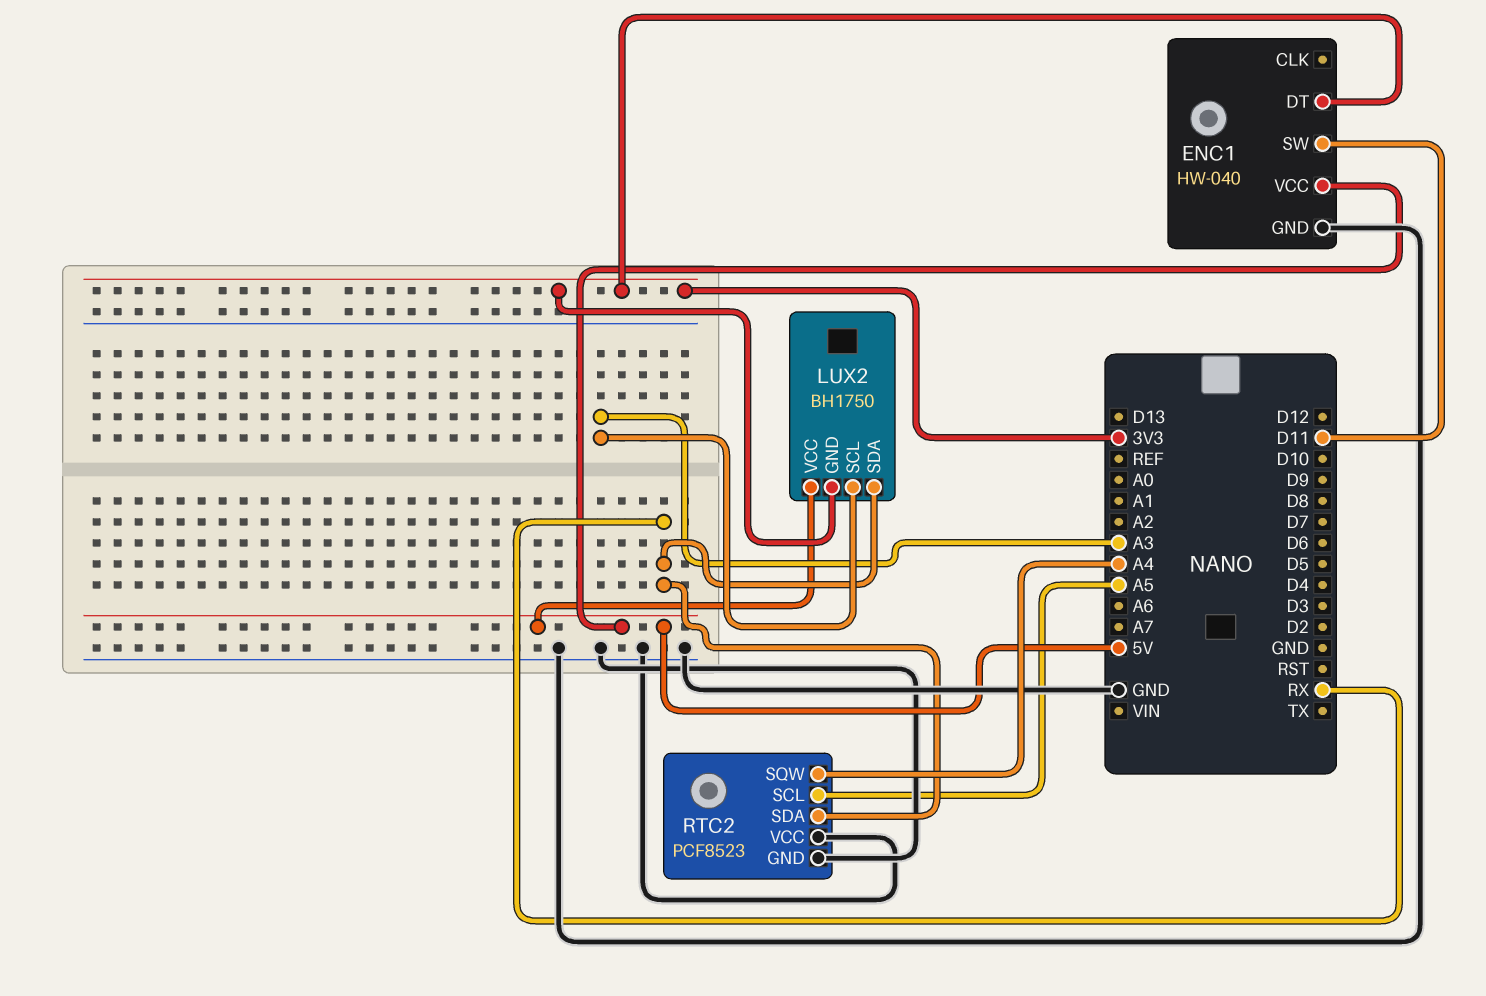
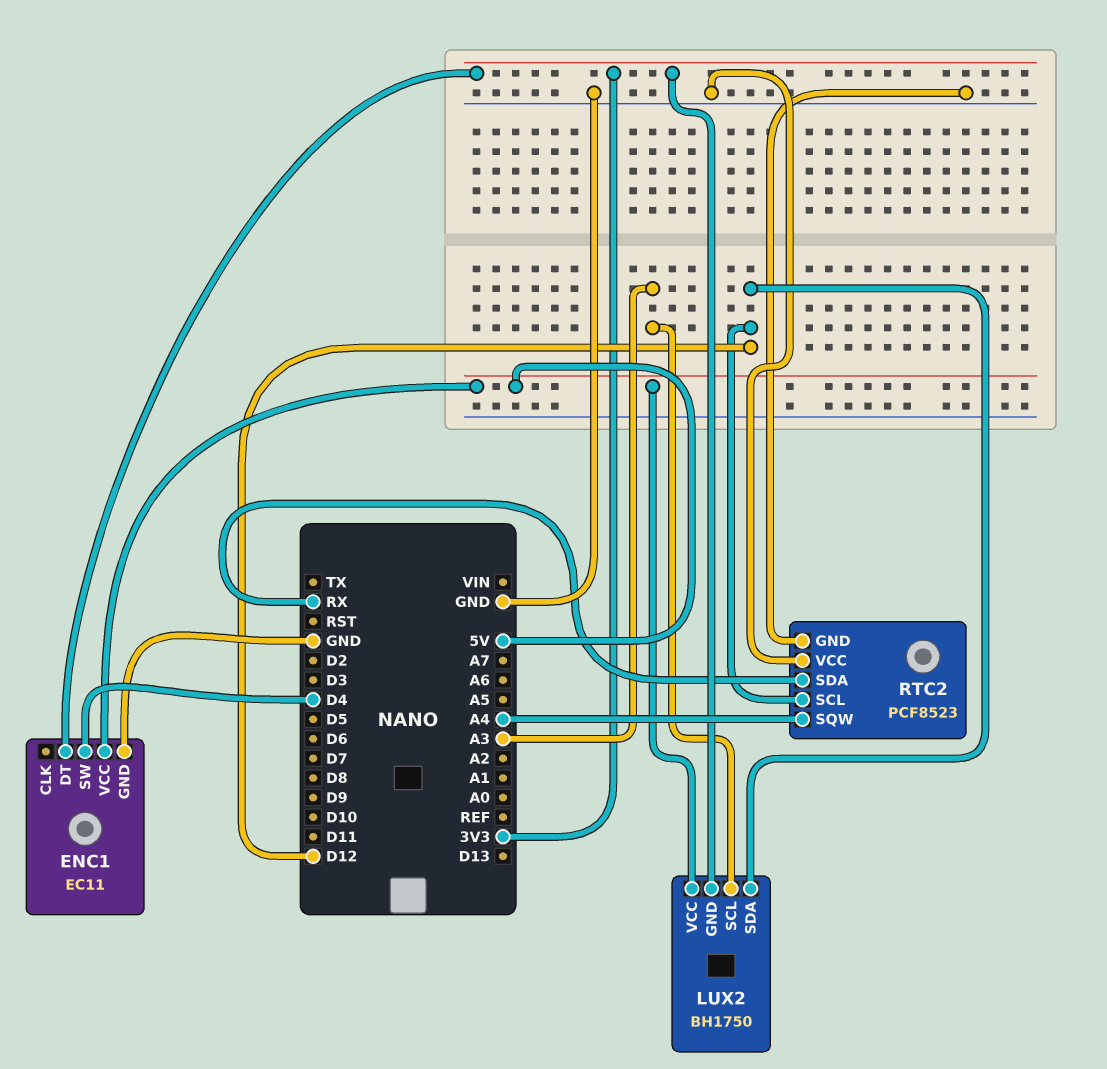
ENC1: HW-040 -> EC11
ENC1 pin SW: D11 -> D4
LUX2 pin SDA: RX -> D12
RTC2 pin SCL: A5 -> D12

